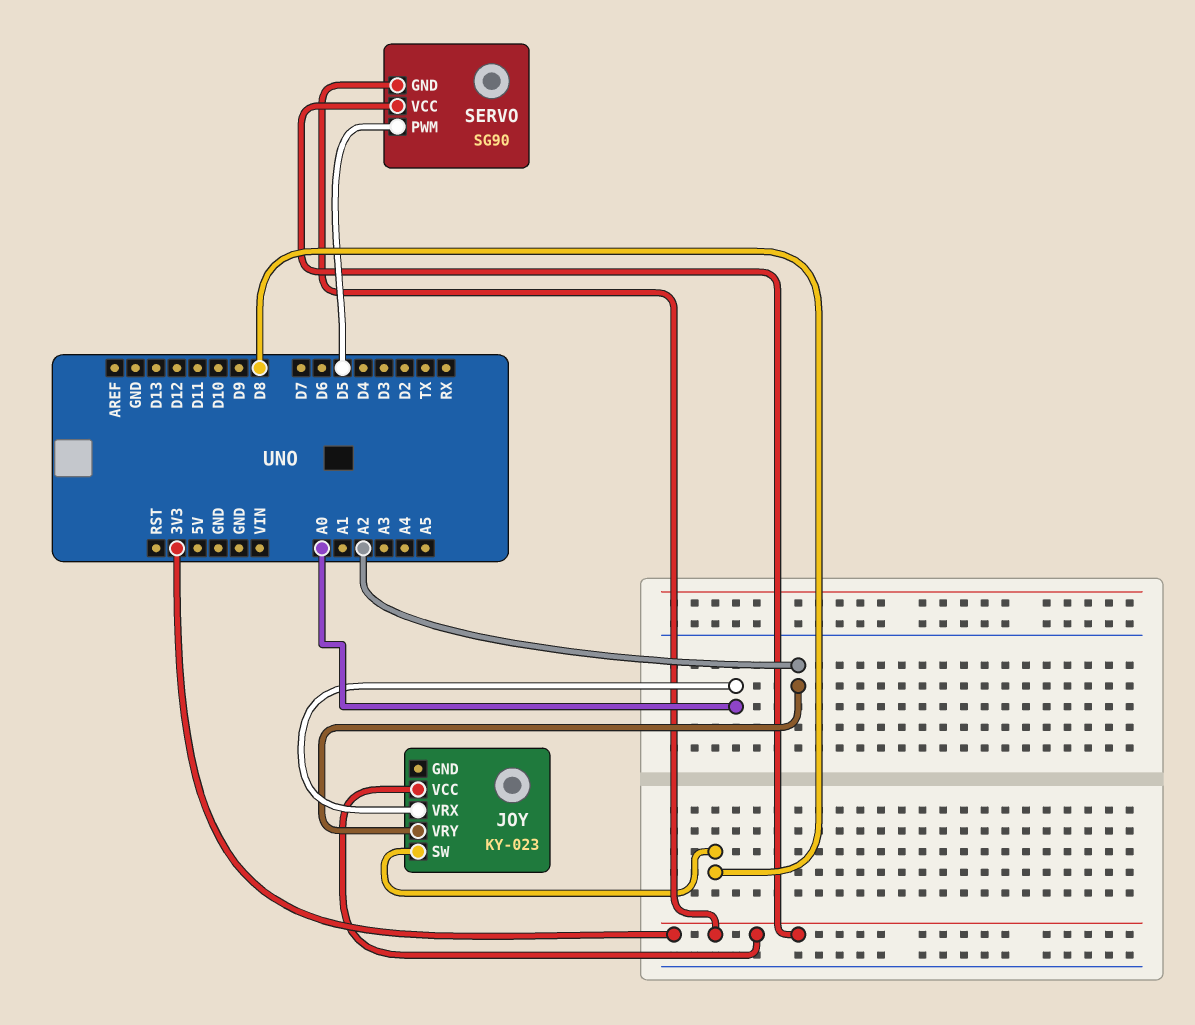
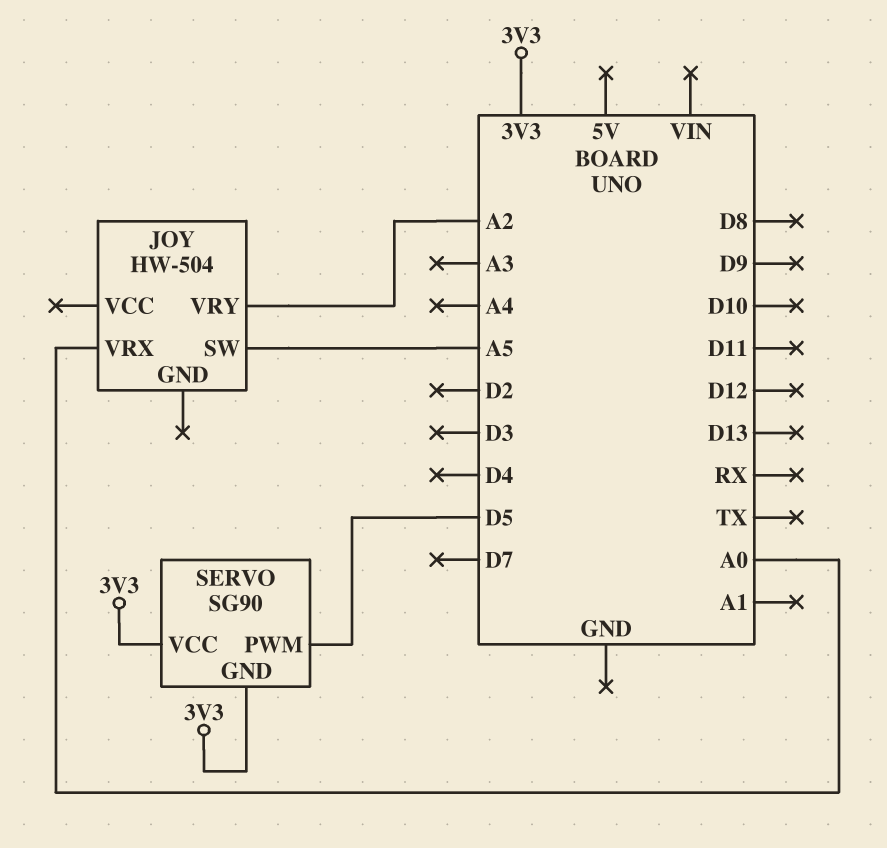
JOY: KY-023 -> HW-504
JOY pin SW: D8 -> A5
JOY pin VCC: 3V3 -> none

